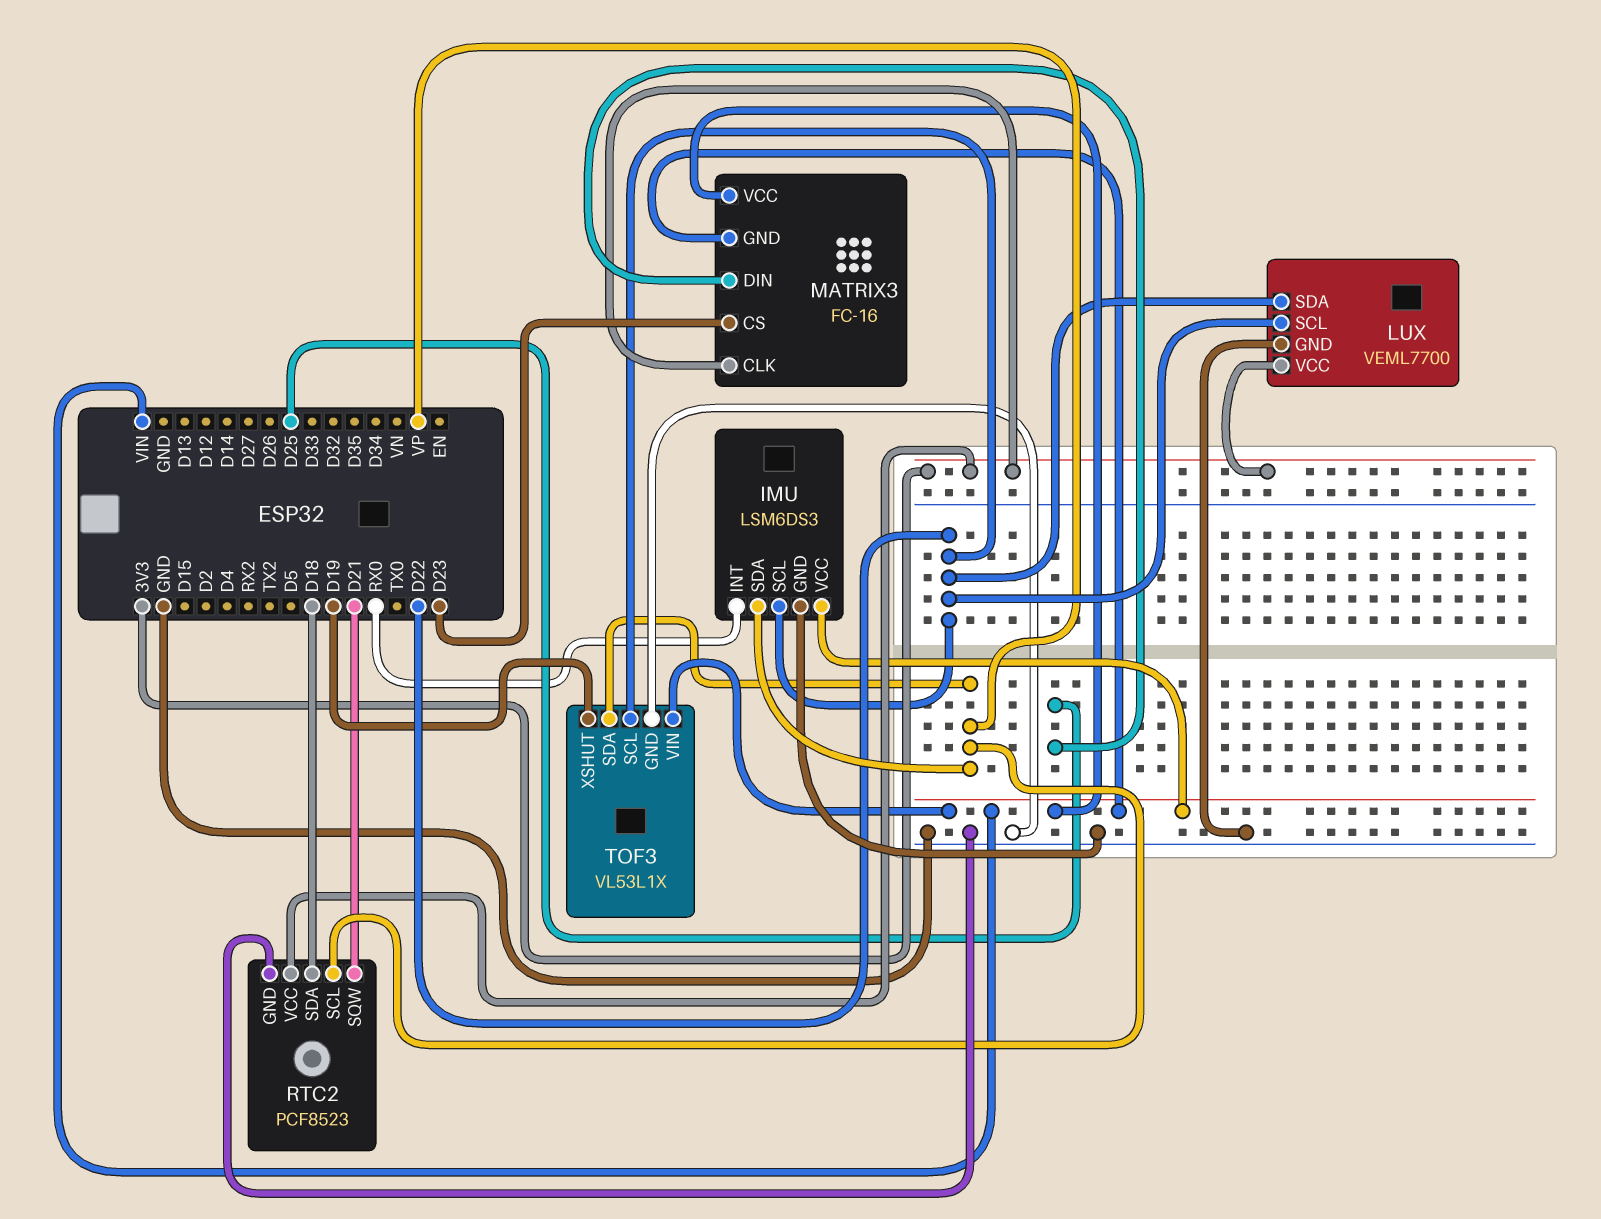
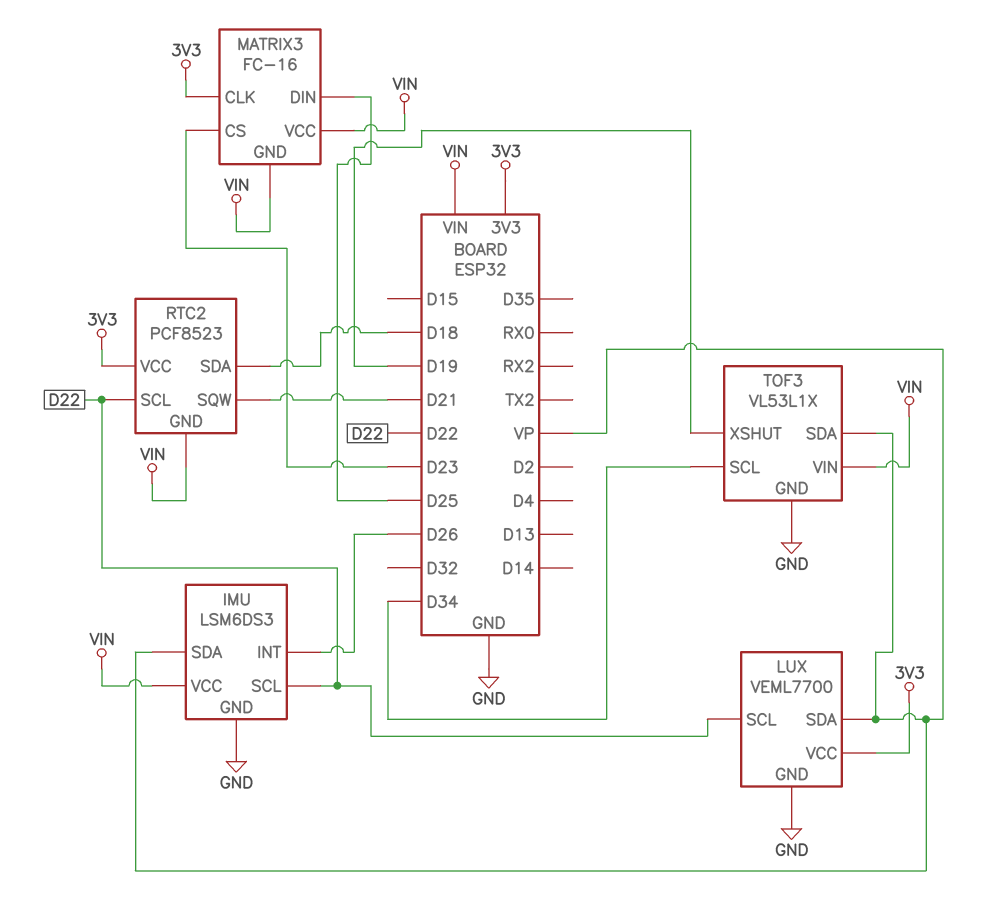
IMU pin INT: RX0 -> D26
LUX pin SDA: D22 -> VP
RTC2 pin GND: GND -> VIN
RTC2 pin SCL: VP -> D22
TOF3 pin SCL: D22 -> D34

